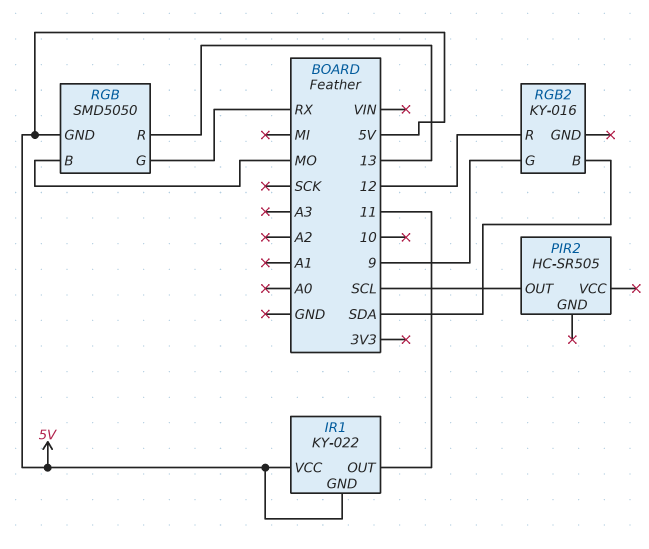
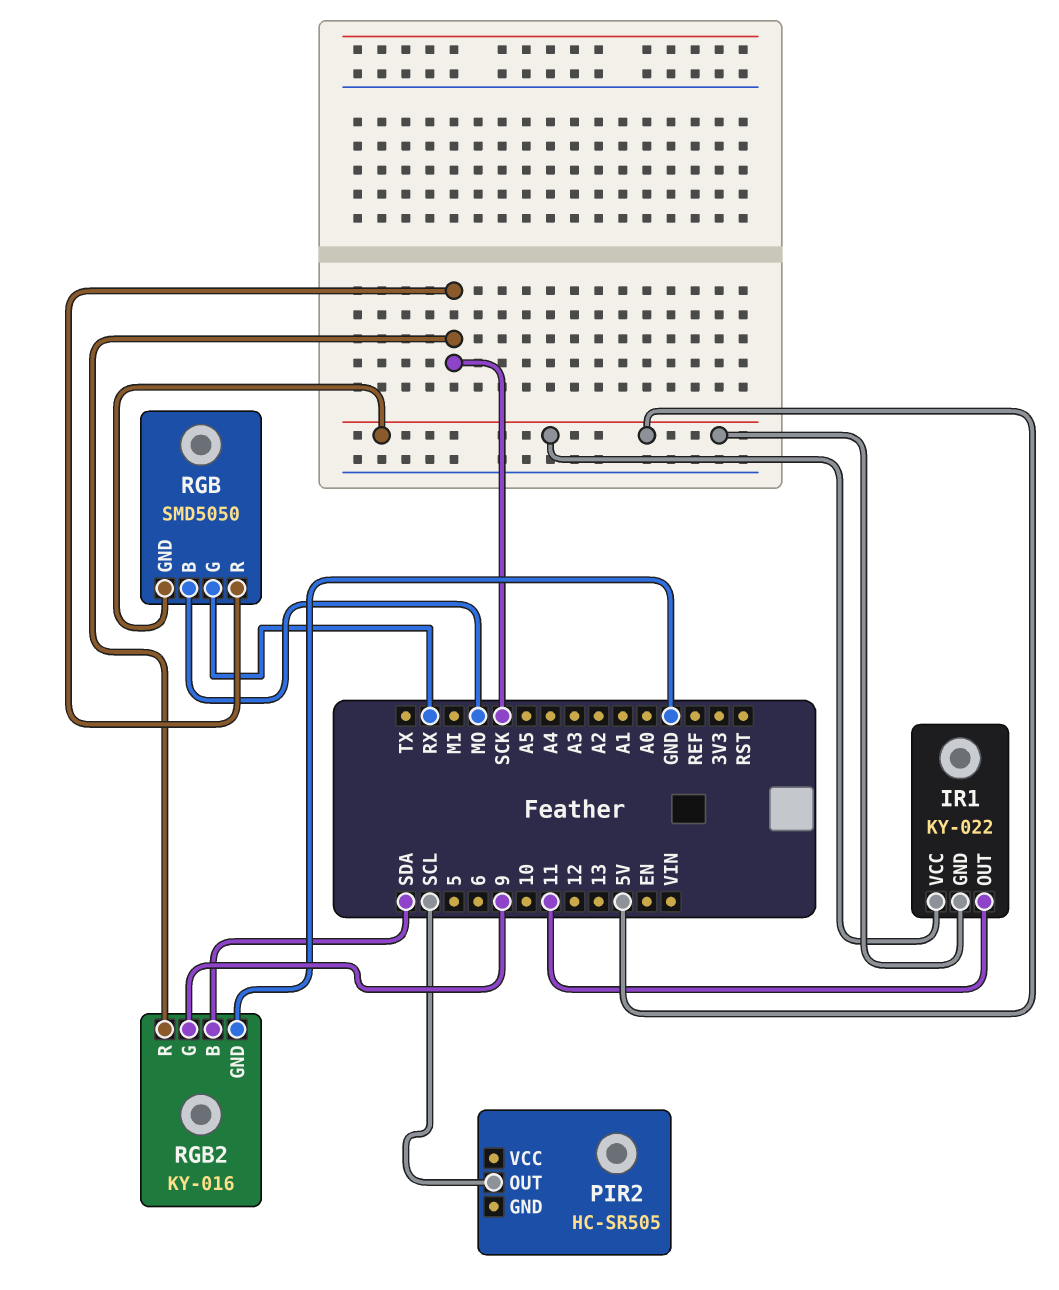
RGB pin R: 13 -> SCK
RGB2 pin GND: none -> GND
RGB2 pin R: 12 -> SCK

